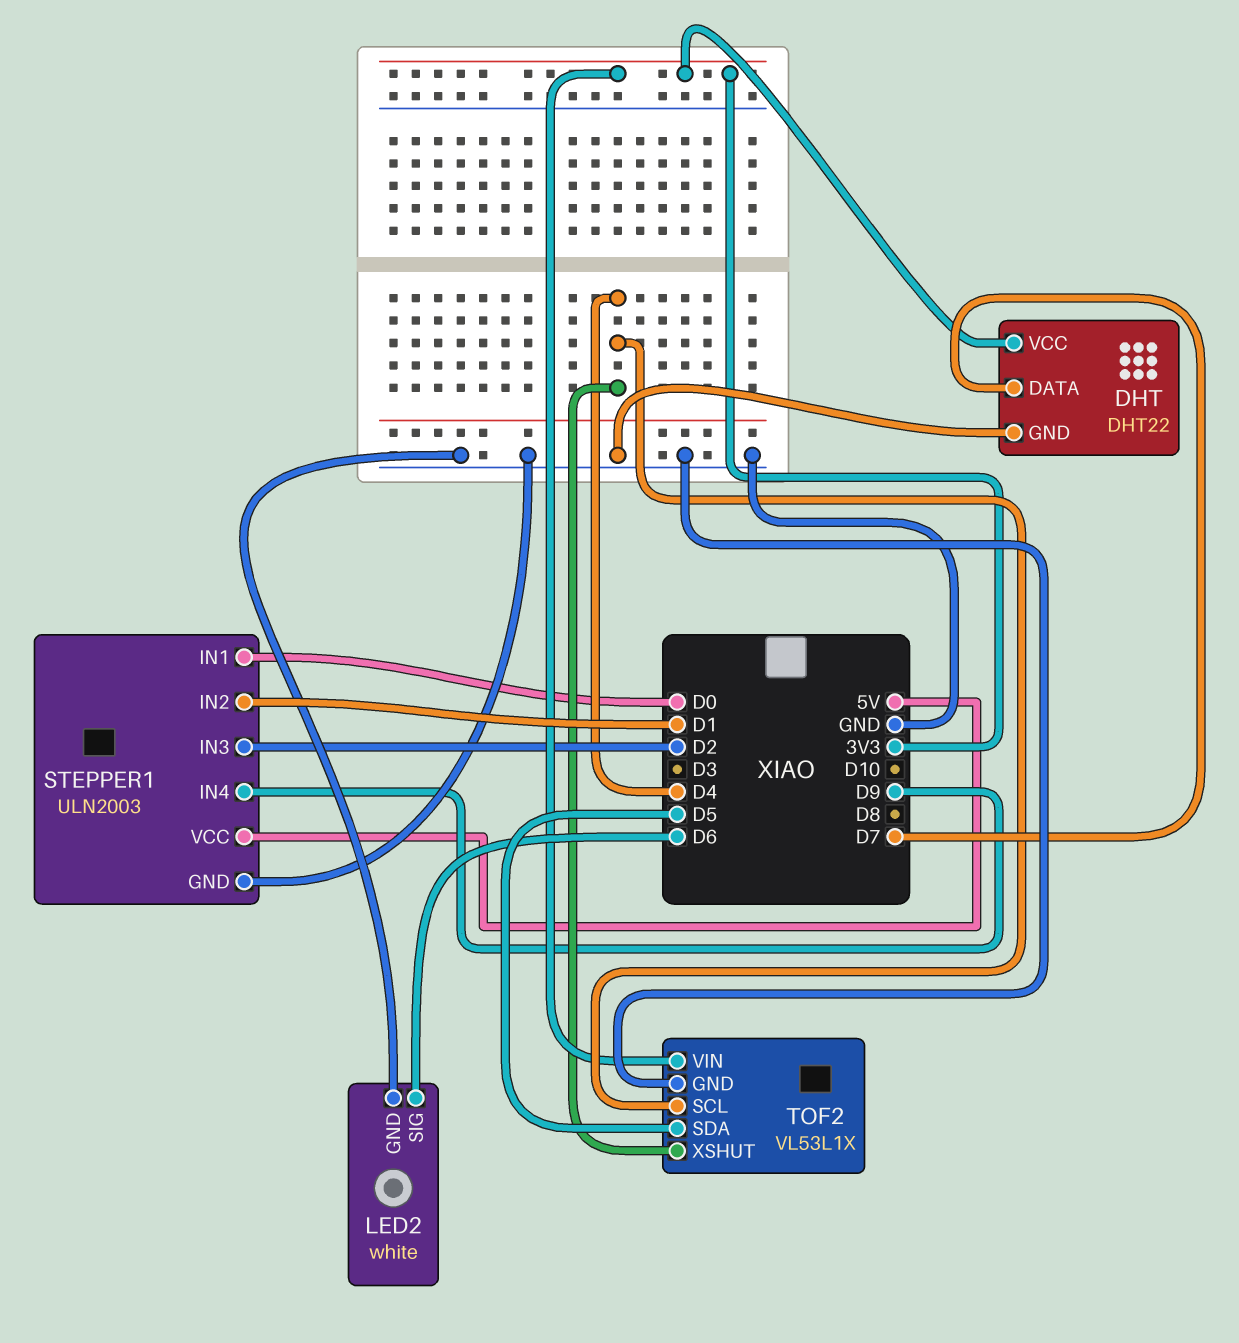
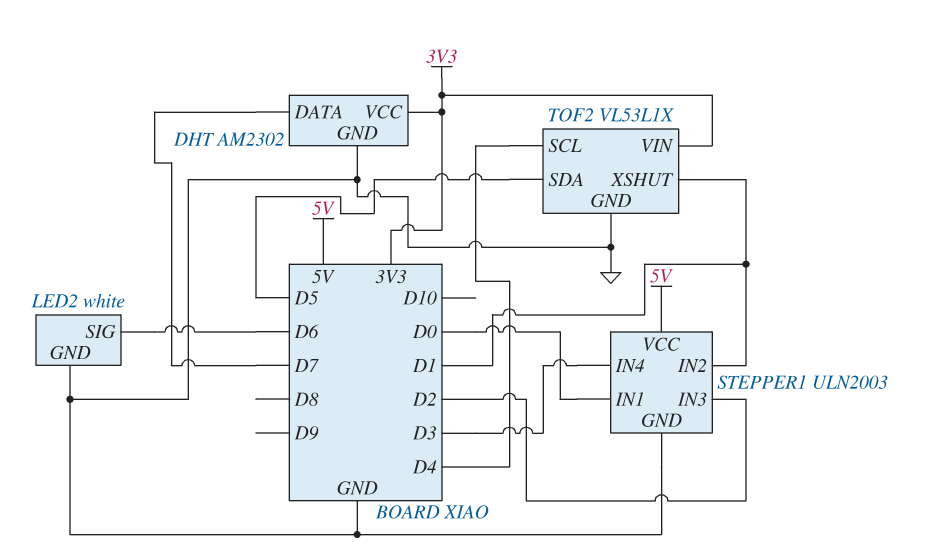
DHT: DHT22 -> AM2302
STEPPER1 pin IN4: D9 -> D3
TOF2 pin XSHUT: D4 -> D1

